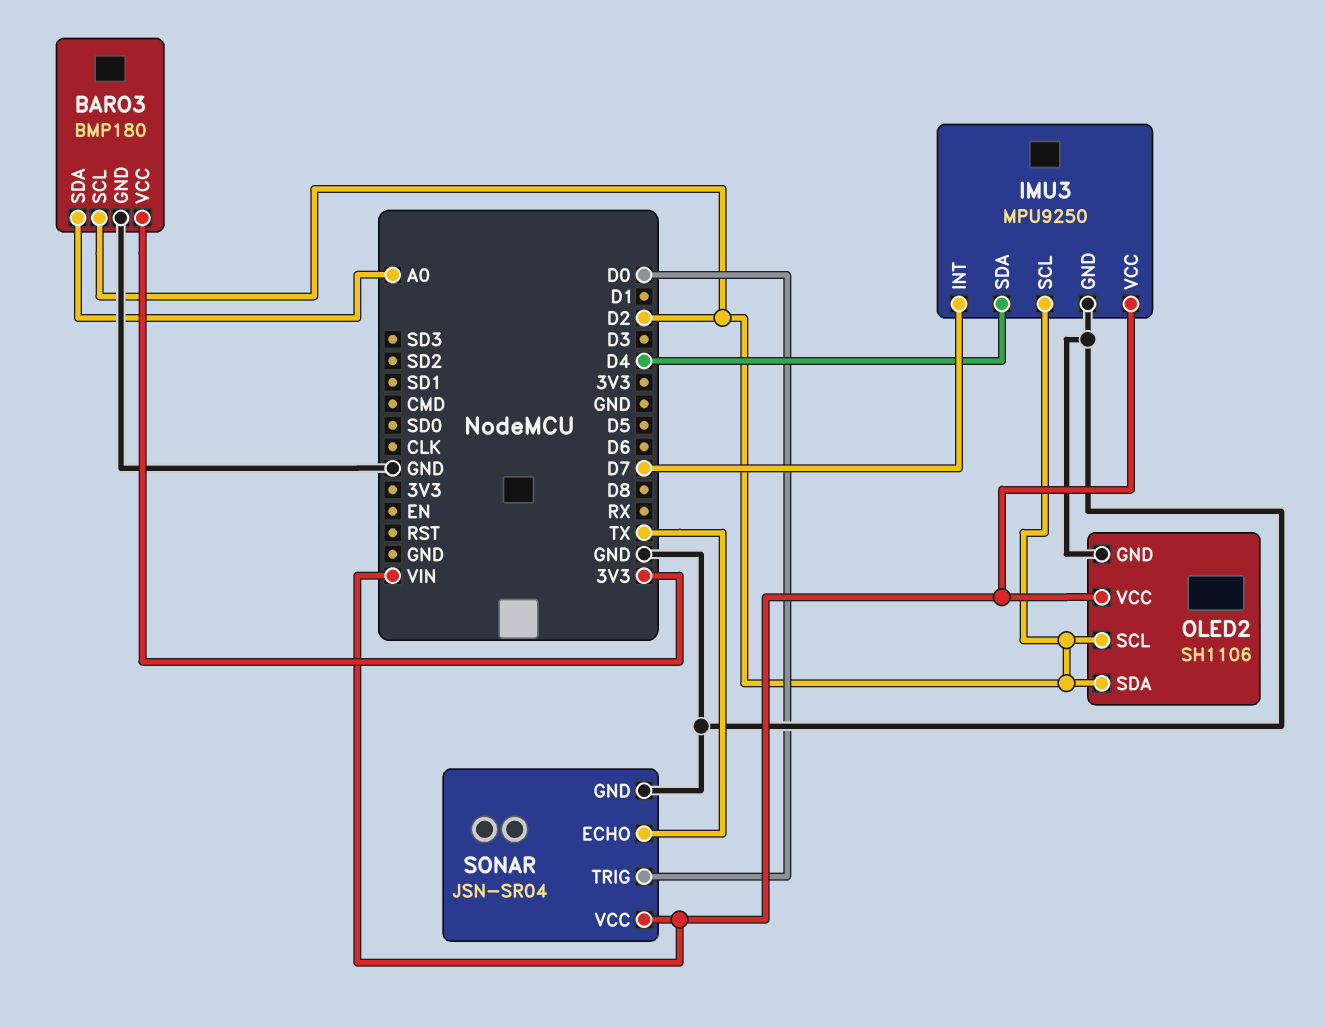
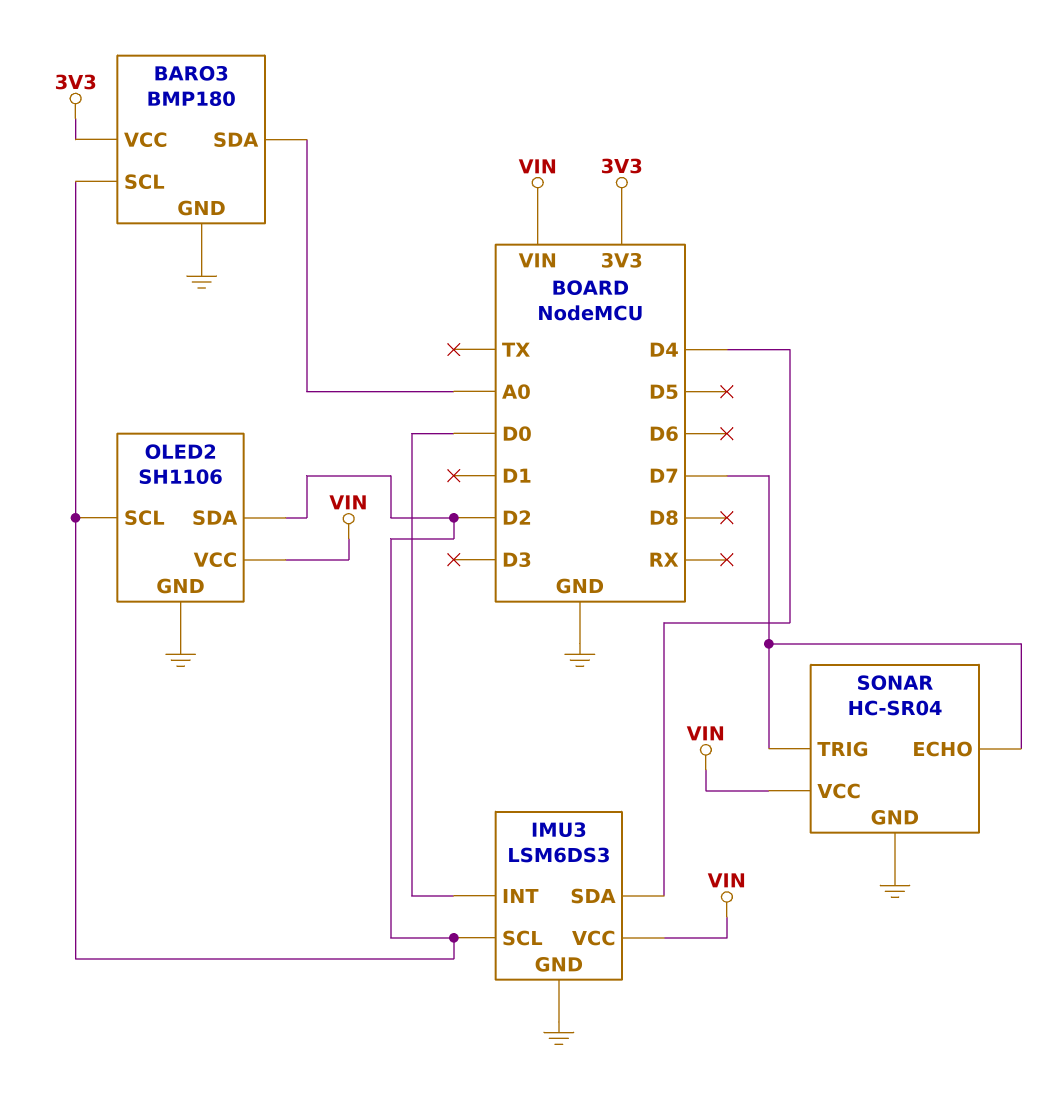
IMU3: MPU9250 -> LSM6DS3
IMU3 pin INT: D7 -> D0
SONAR: JSN-SR04 -> HC-SR04
SONAR pin ECHO: TX -> D7
SONAR pin TRIG: D0 -> D7

